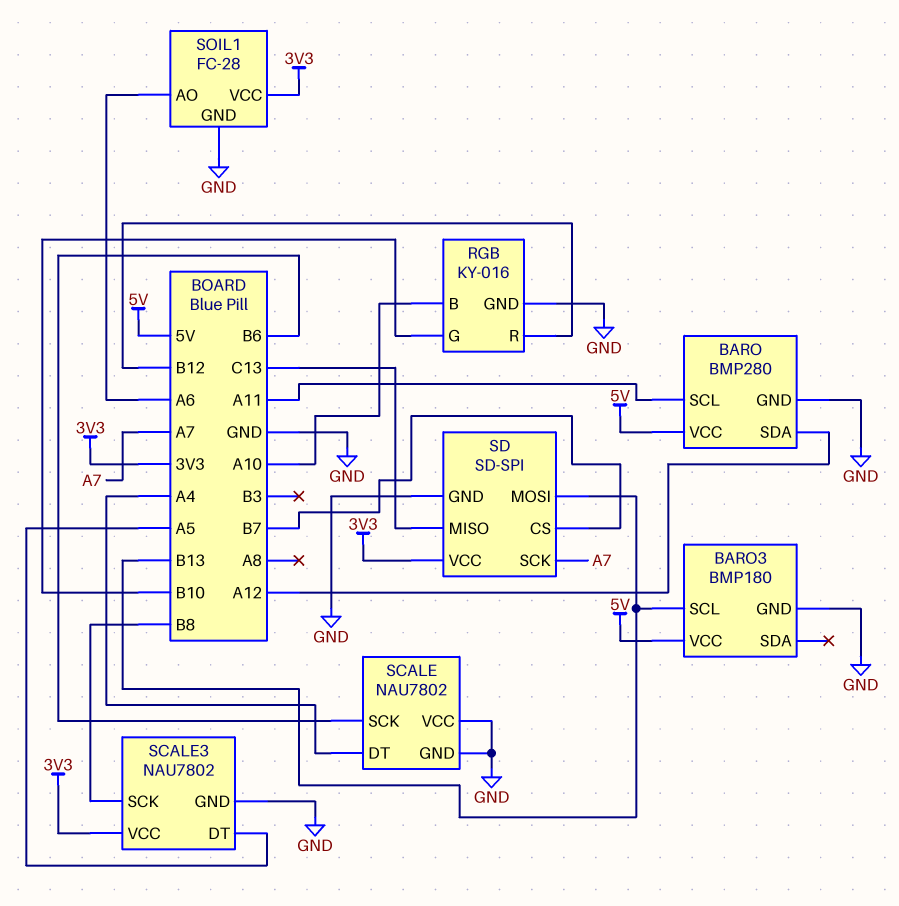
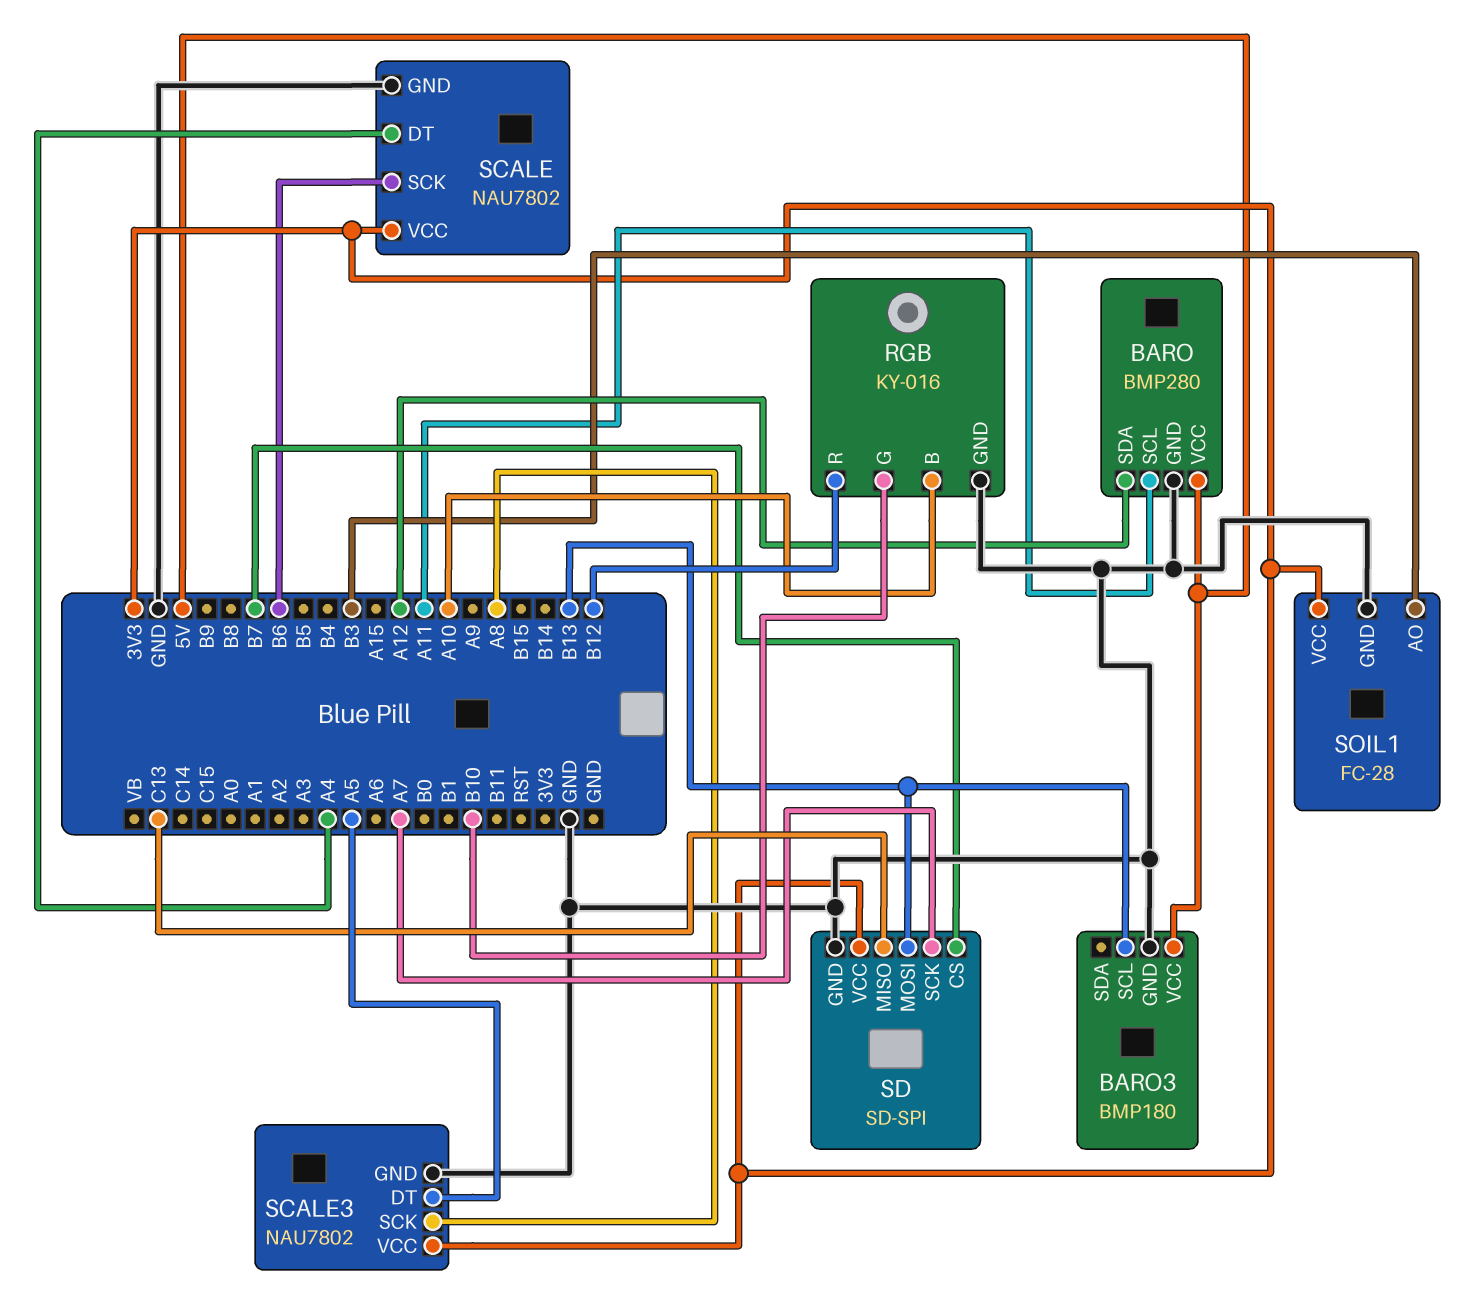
SCALE pin VCC: GND -> 3V3
SCALE3 pin SCK: B8 -> A8
SOIL1 pin AO: A6 -> B3

